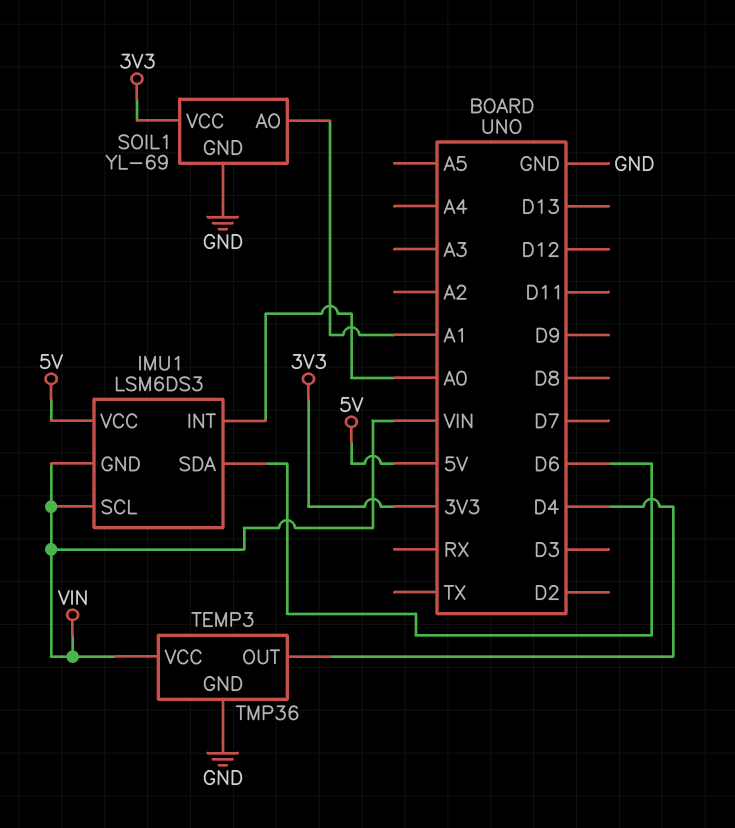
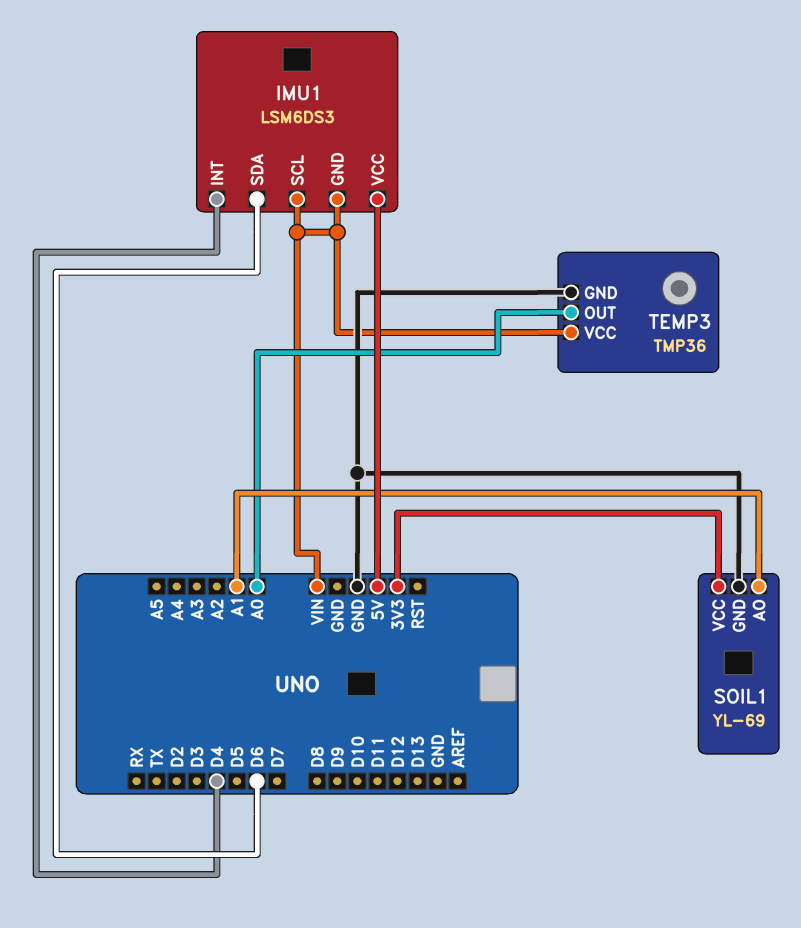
IMU1 pin INT: A0 -> D4
TEMP3 pin OUT: D4 -> A0

